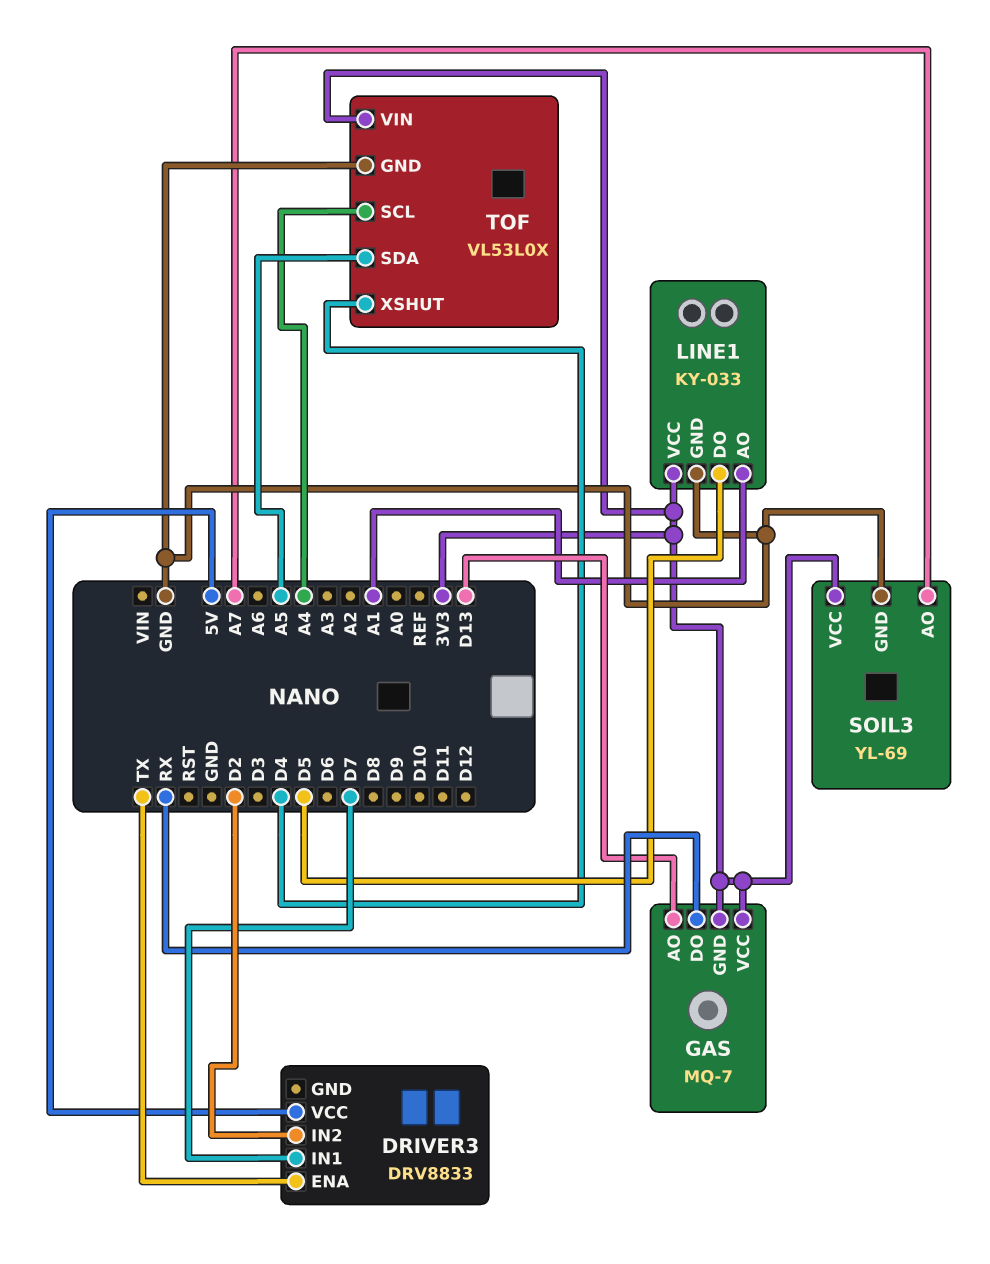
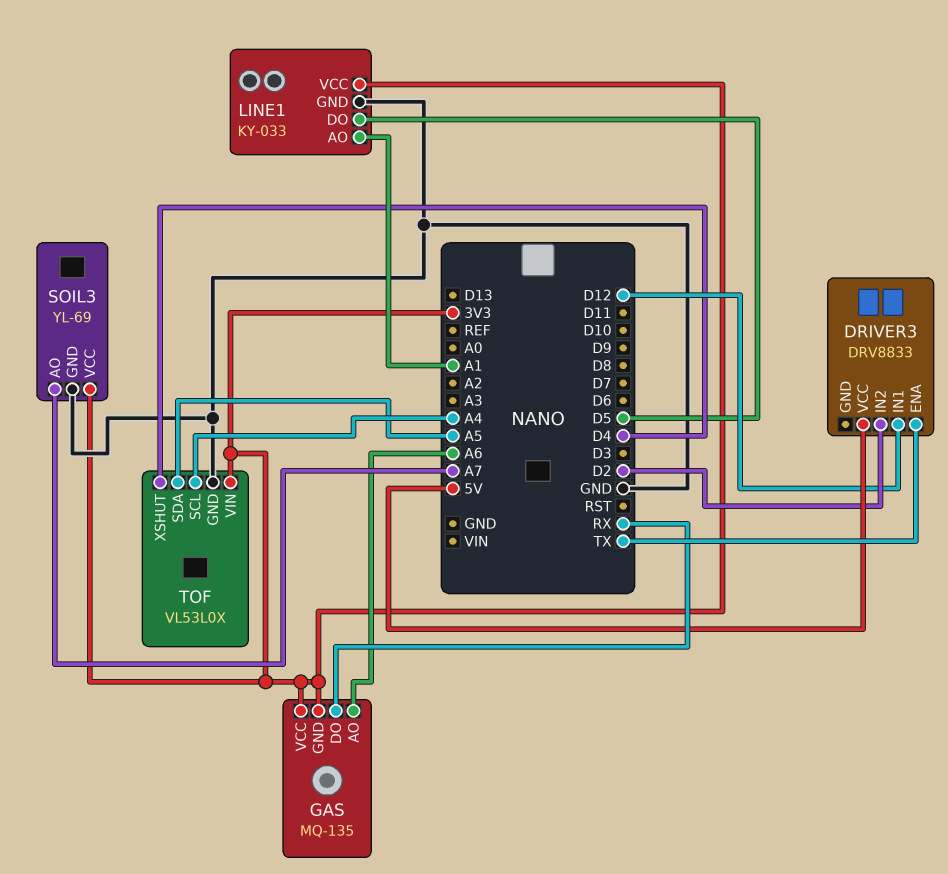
DRIVER3 pin IN1: D7 -> D12
GAS: MQ-7 -> MQ-135
GAS pin AO: D13 -> A6

